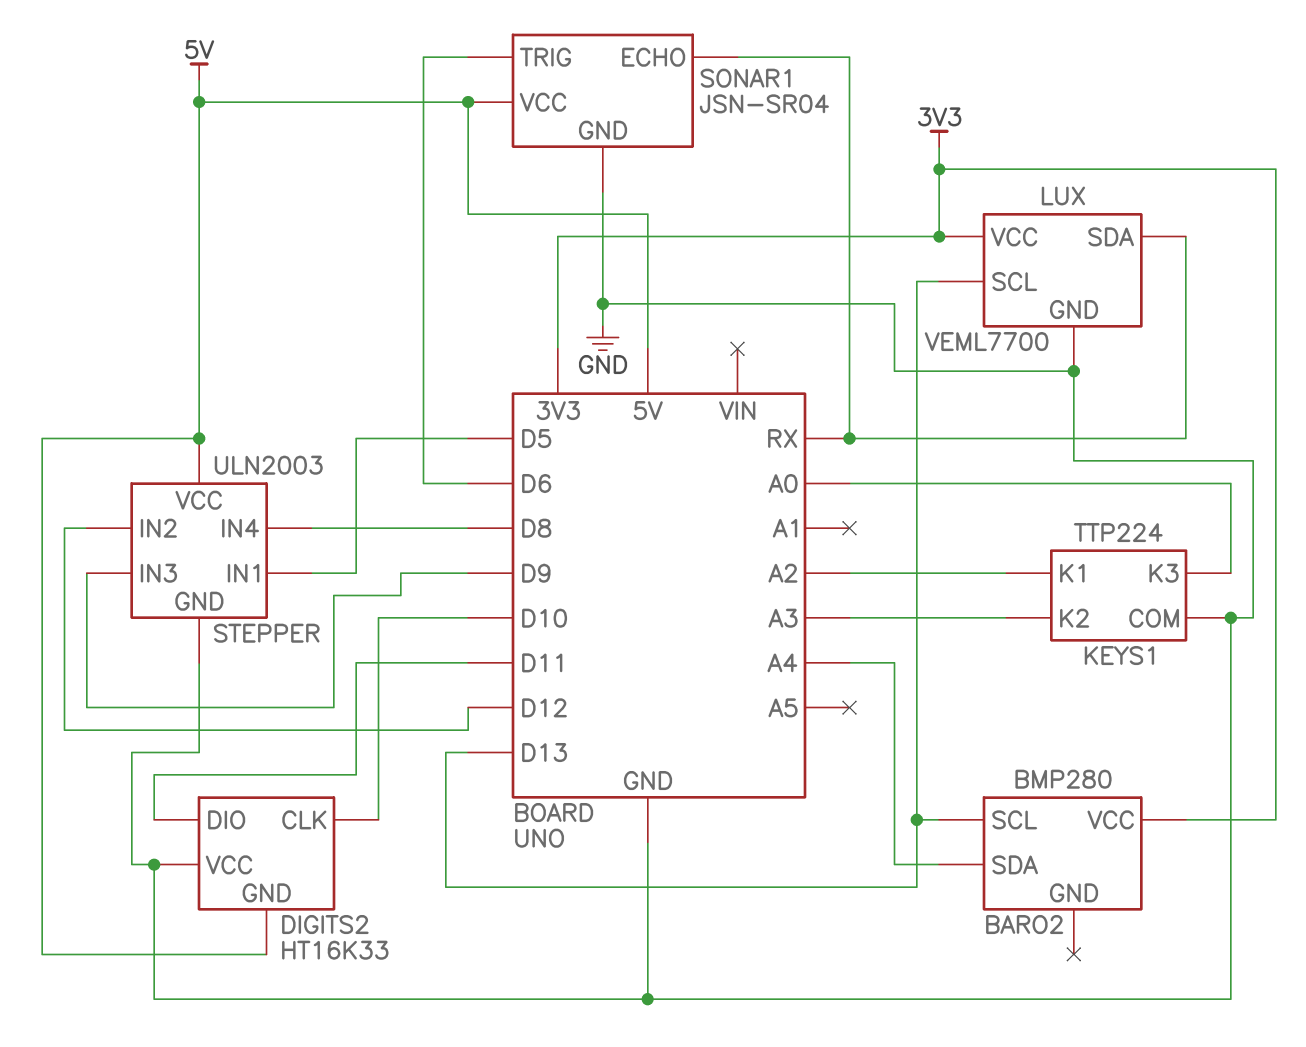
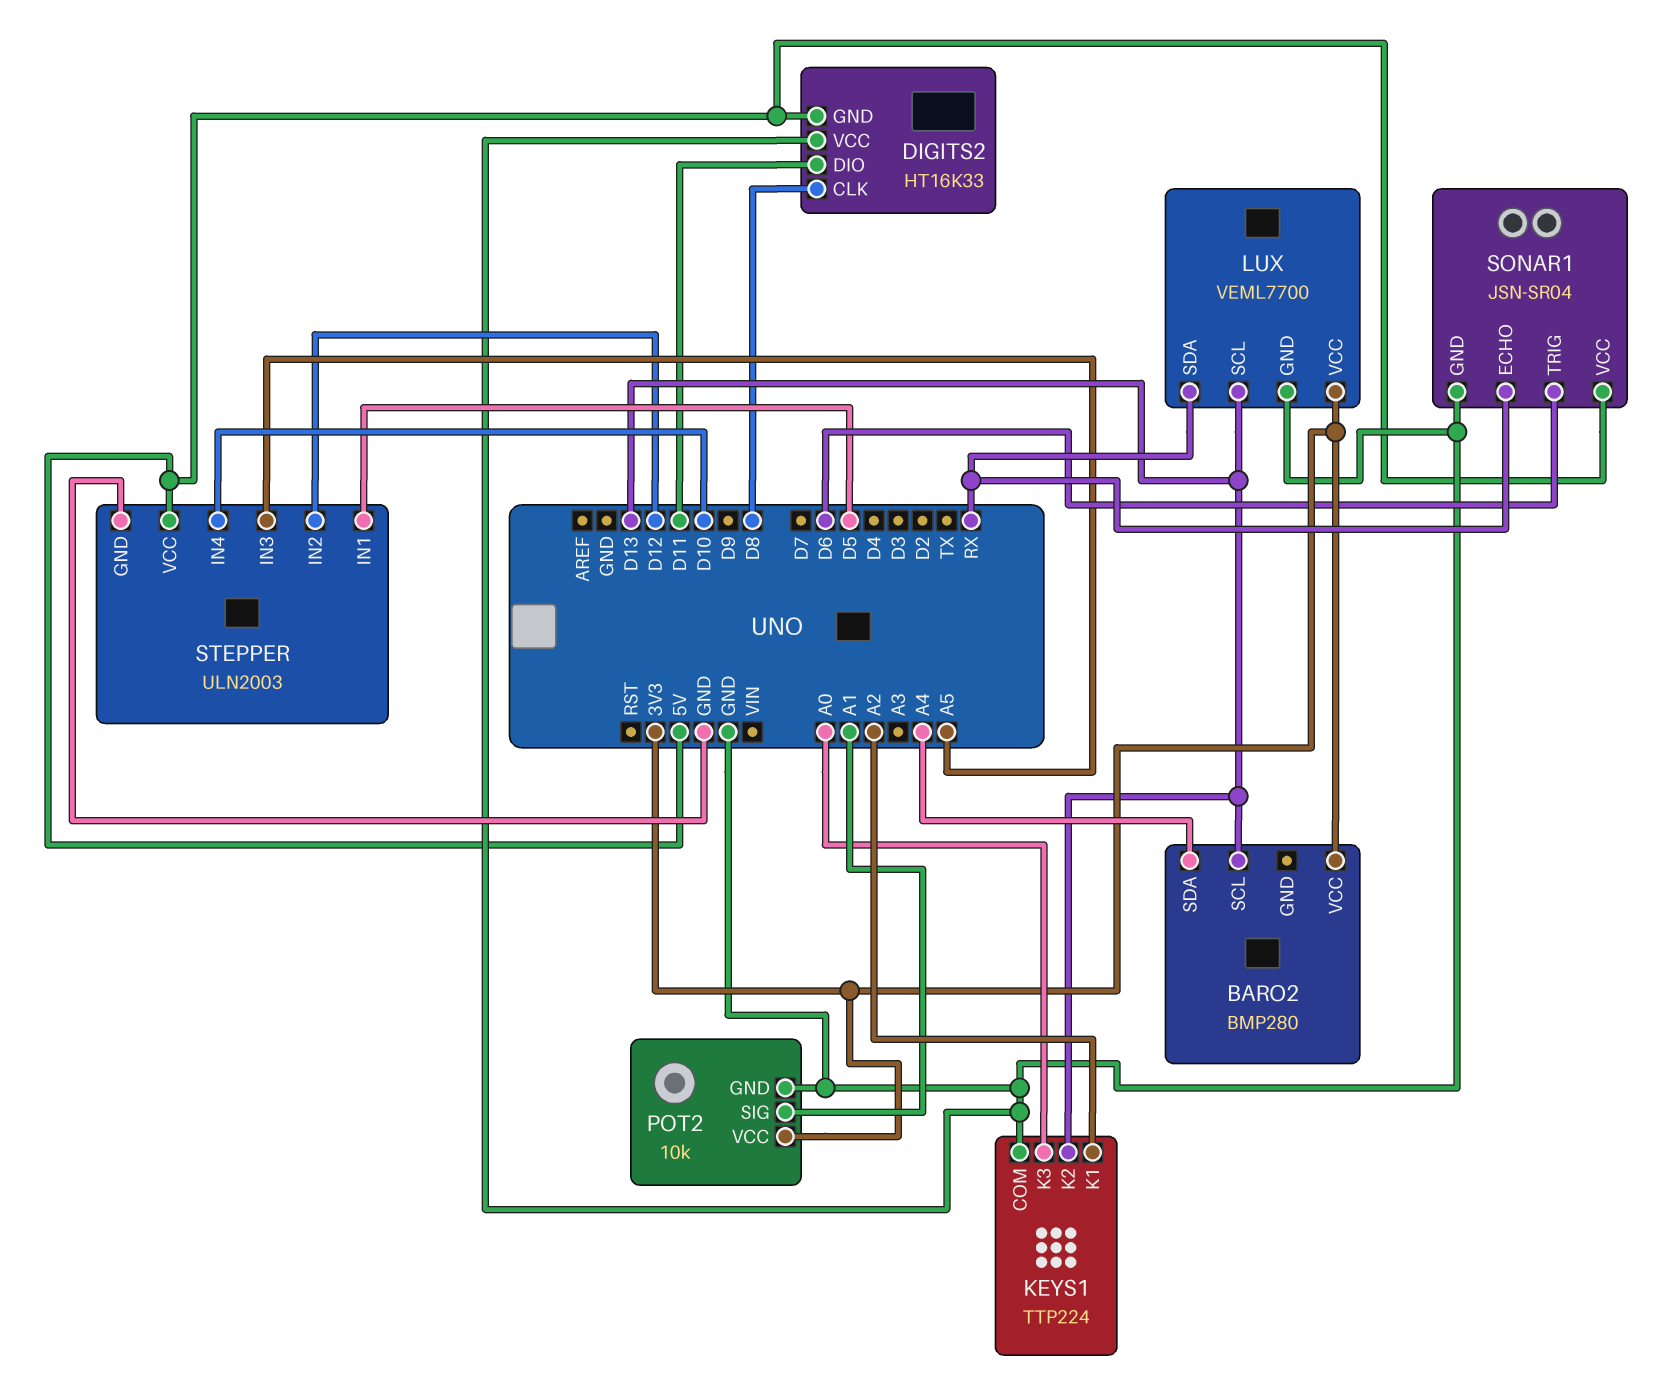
DIGITS2 pin CLK: D10 -> D8
KEYS1 pin K2: A3 -> D13
POT2: none -> 10k
POT2 pin GND: none -> GND
POT2 pin SIG: none -> A1
POT2 pin VCC: none -> 3V3
STEPPER pin IN3: D9 -> A5
STEPPER pin IN4: D8 -> D10

